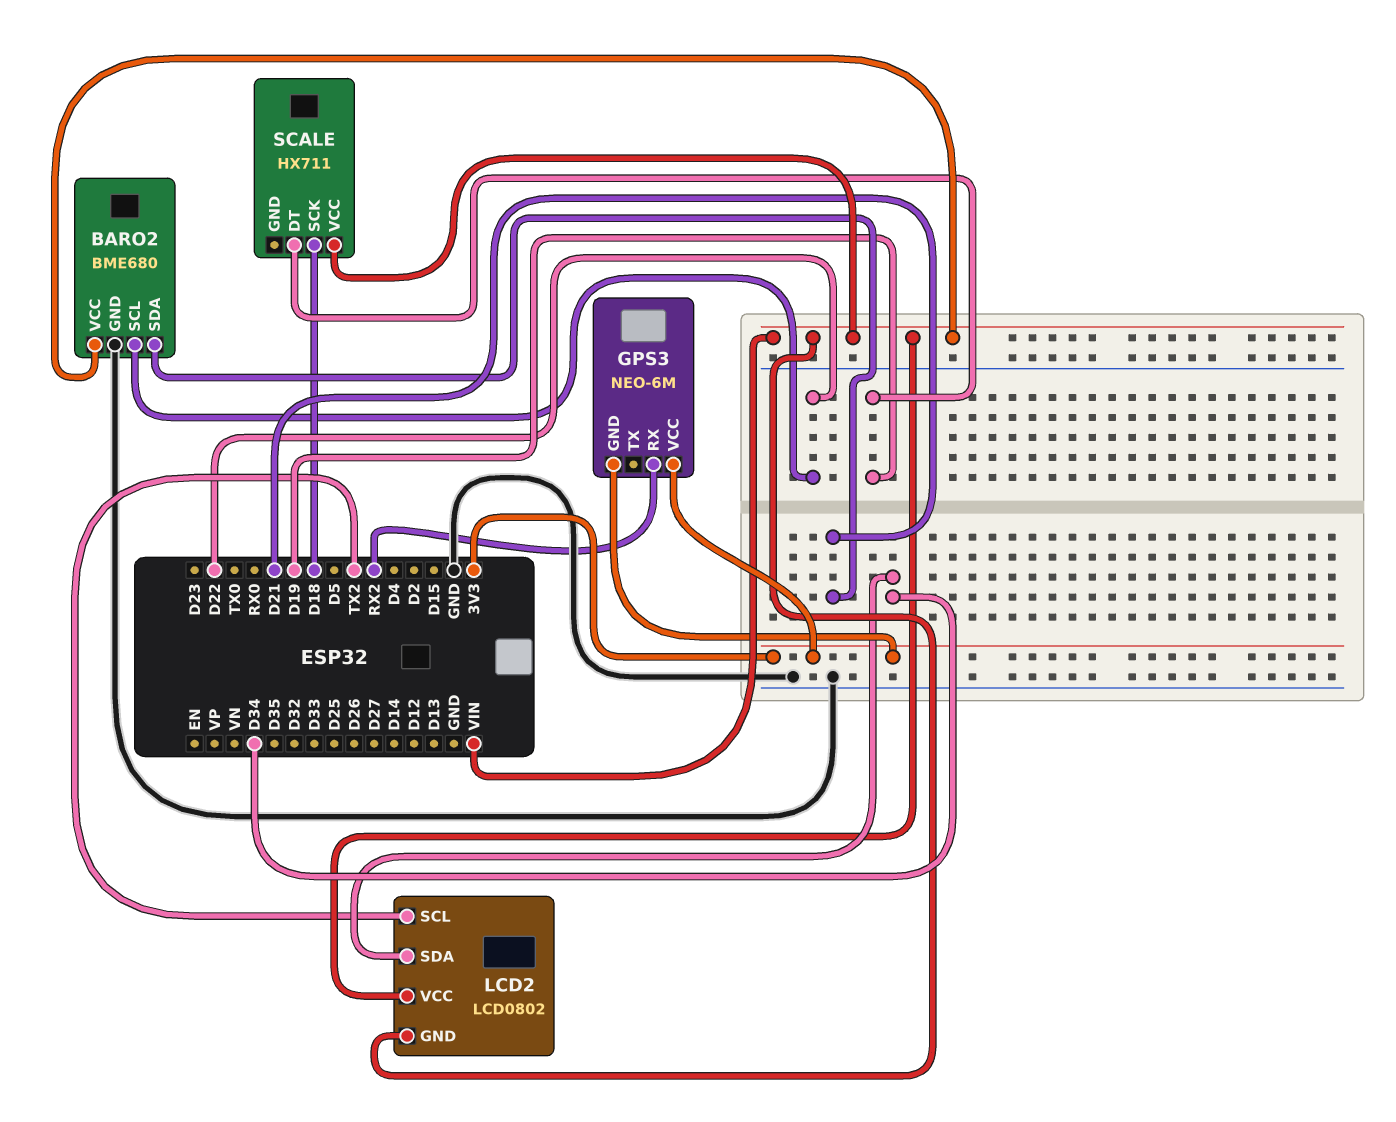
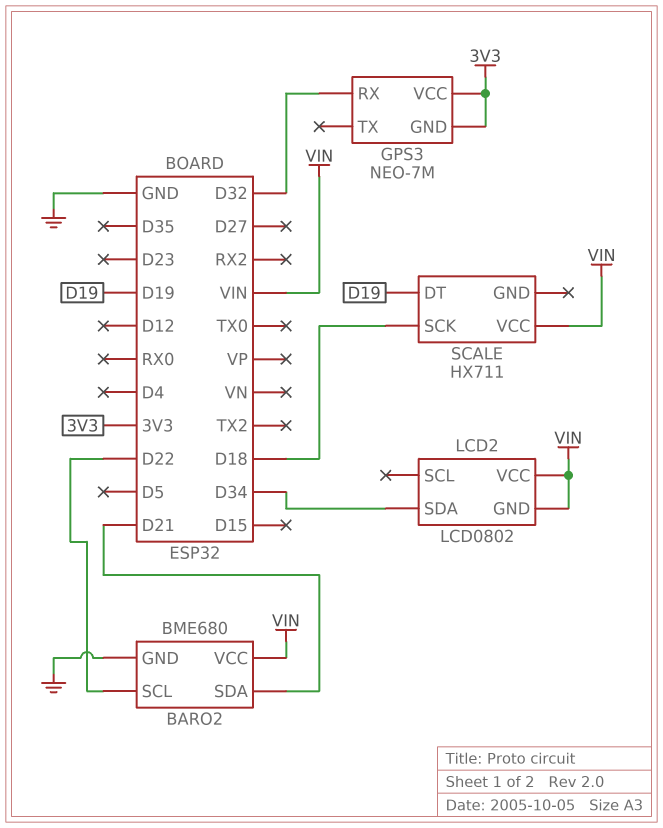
GPS3: NEO-6M -> NEO-7M
GPS3 pin RX: RX2 -> D32
LCD2 pin SCL: TX2 -> none

